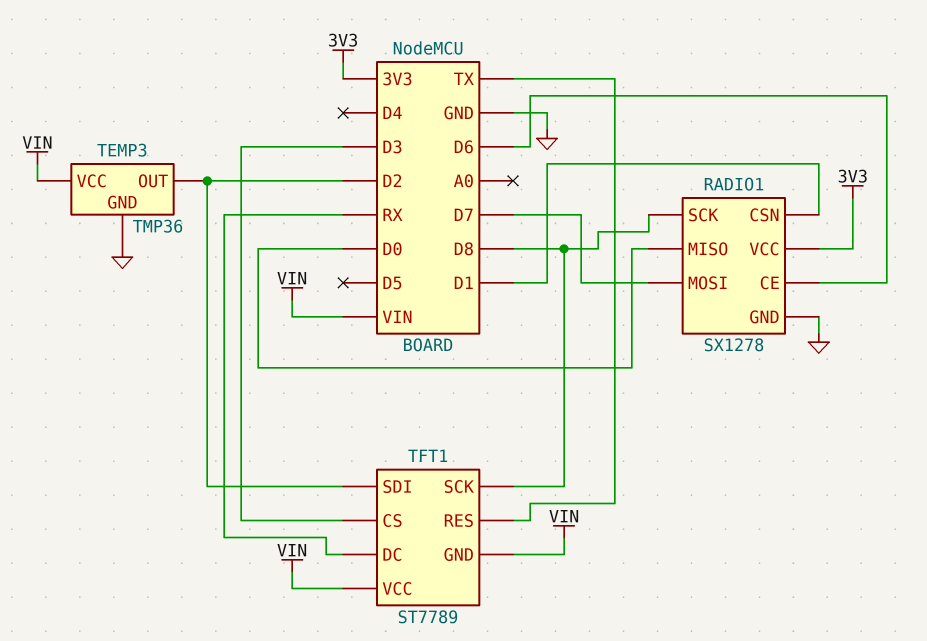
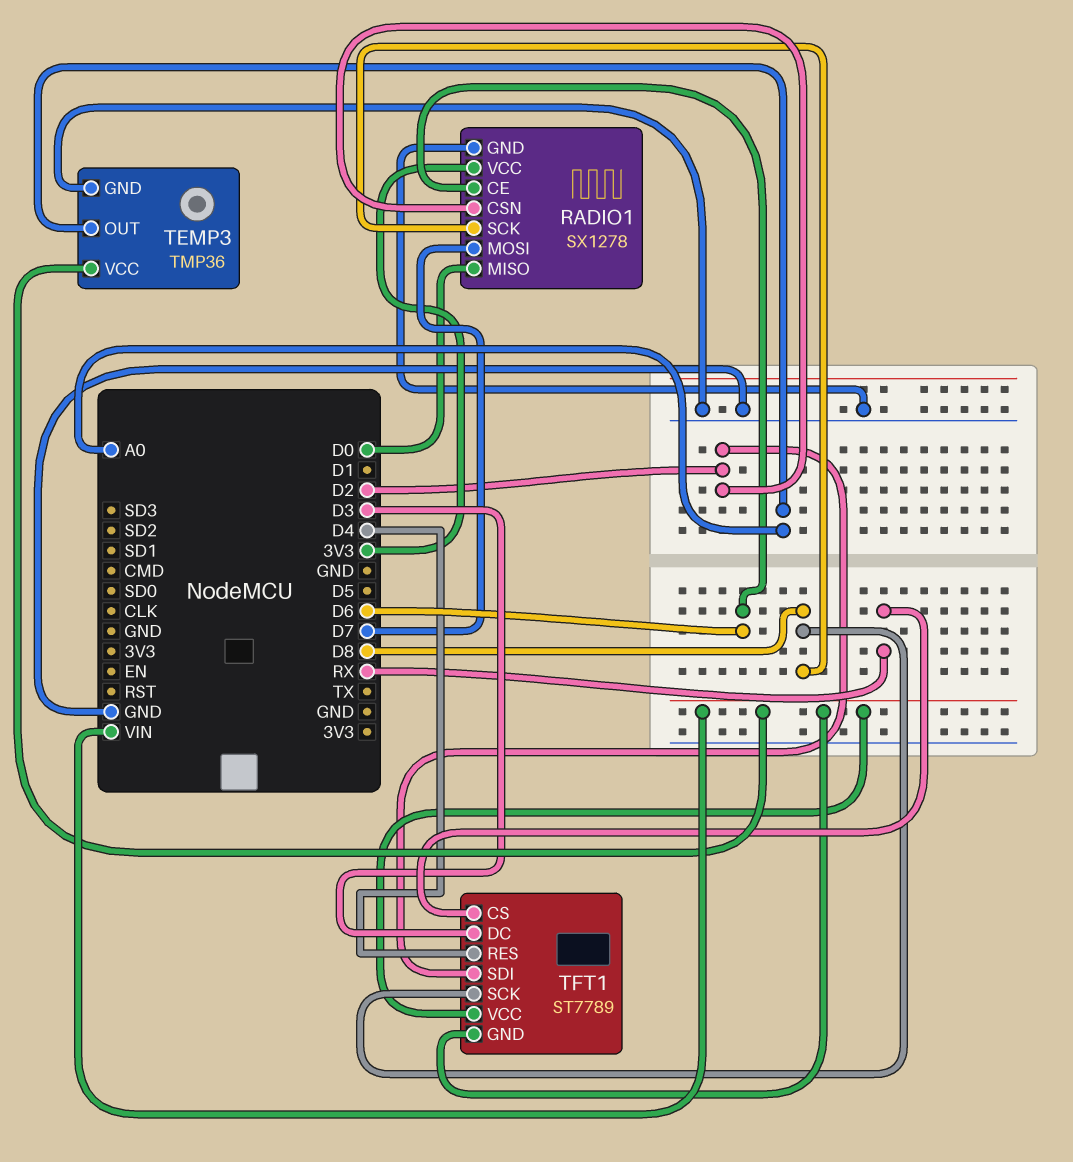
RADIO1 pin CSN: D1 -> D2
TEMP3 pin OUT: D2 -> A0
TFT1 pin CS: D3 -> RX
TFT1 pin DC: RX -> D3
TFT1 pin RES: TX -> D4

